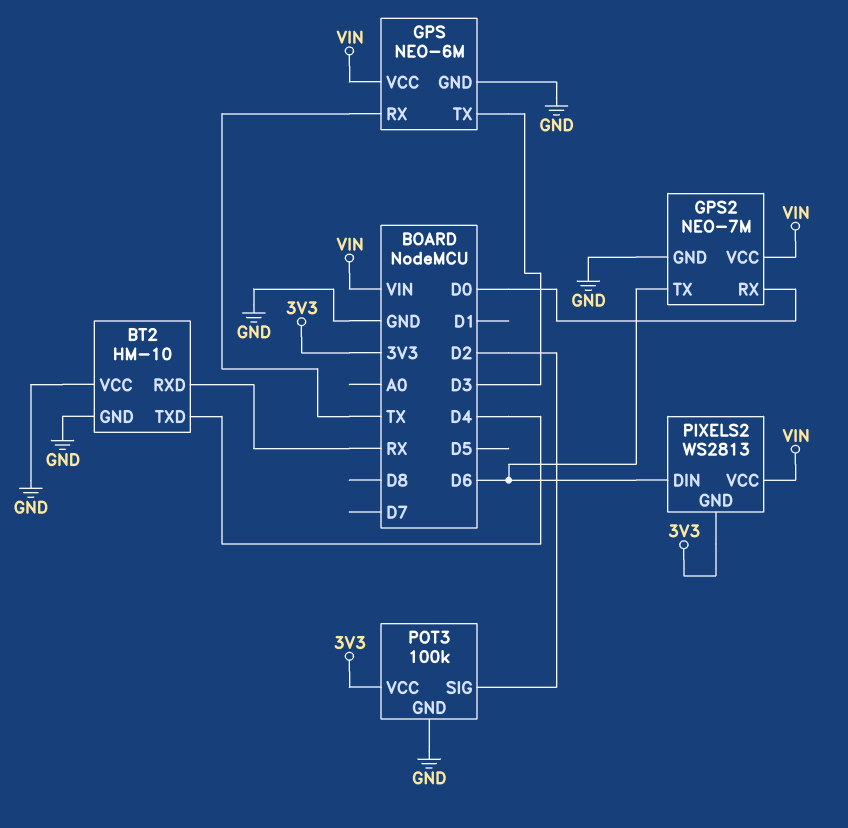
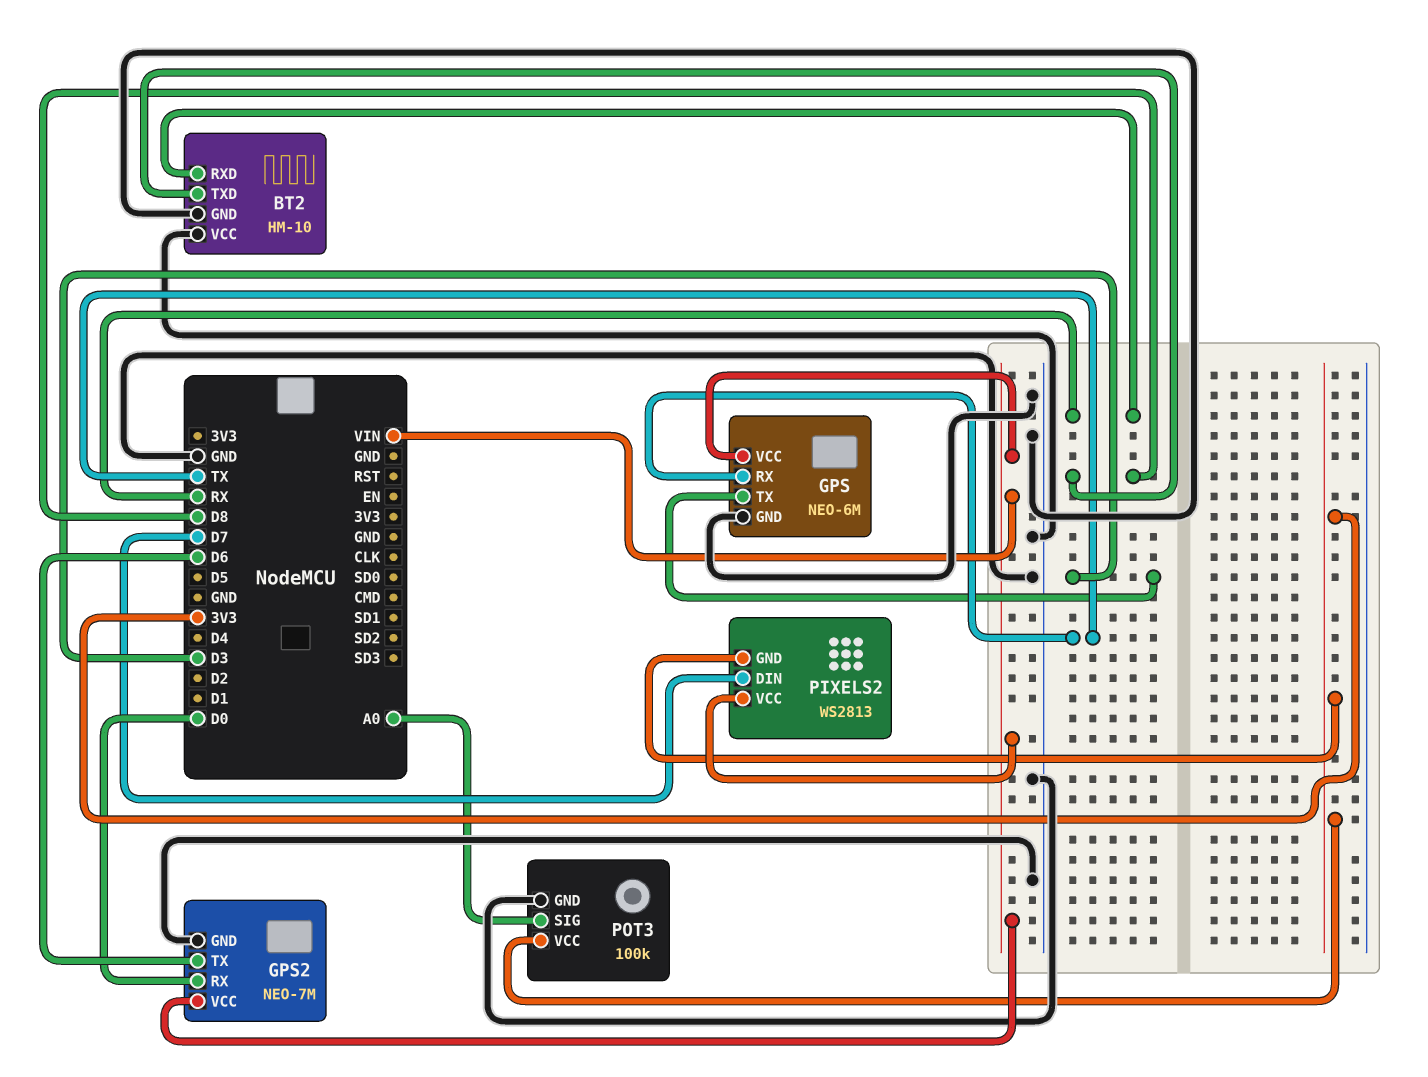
BT2 pin TXD: D4 -> D8
PIXELS2 pin DIN: D6 -> D7
POT3 pin SIG: D2 -> A0

